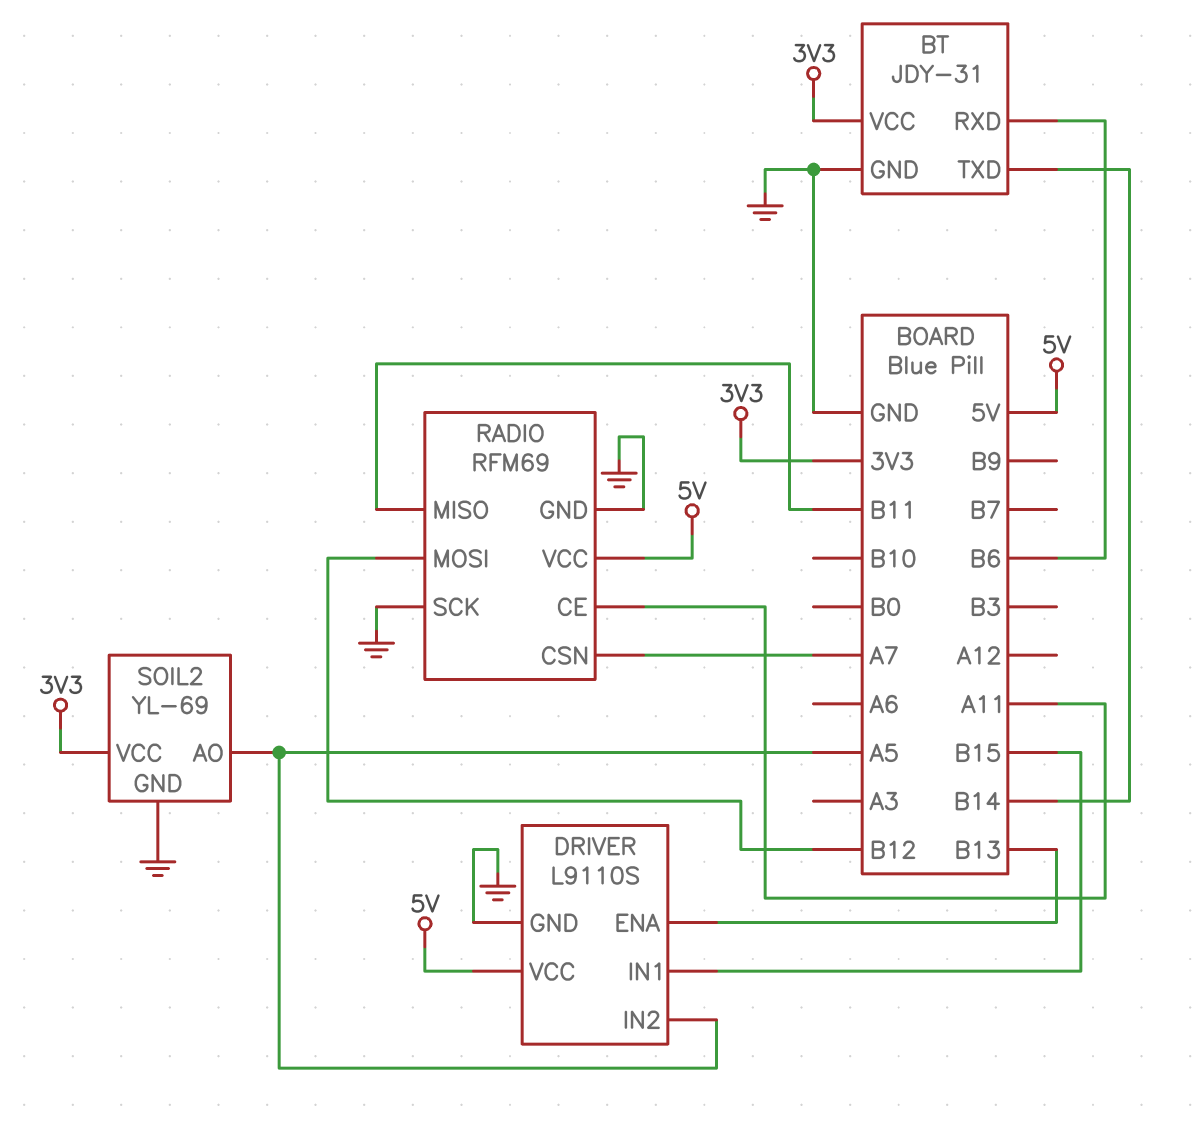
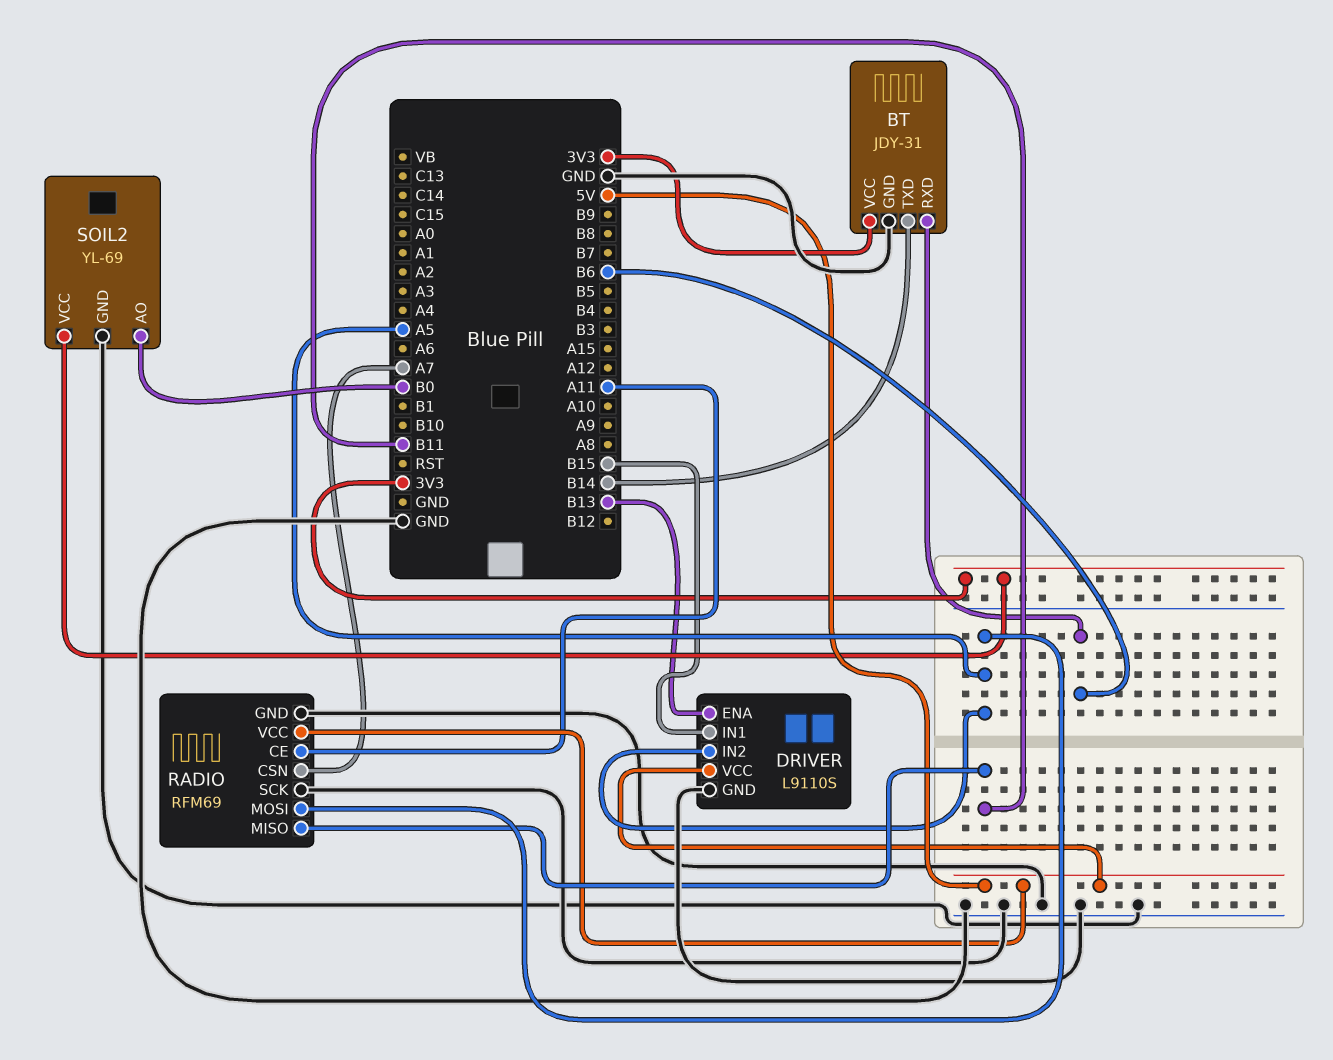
RADIO pin MOSI: B12 -> A5
SOIL2 pin AO: A5 -> B0

